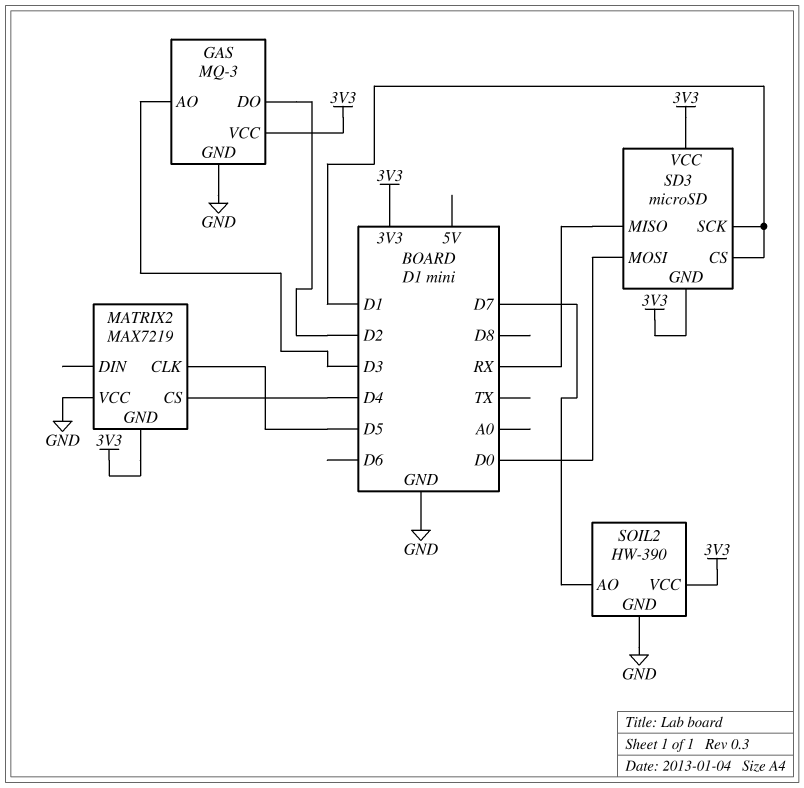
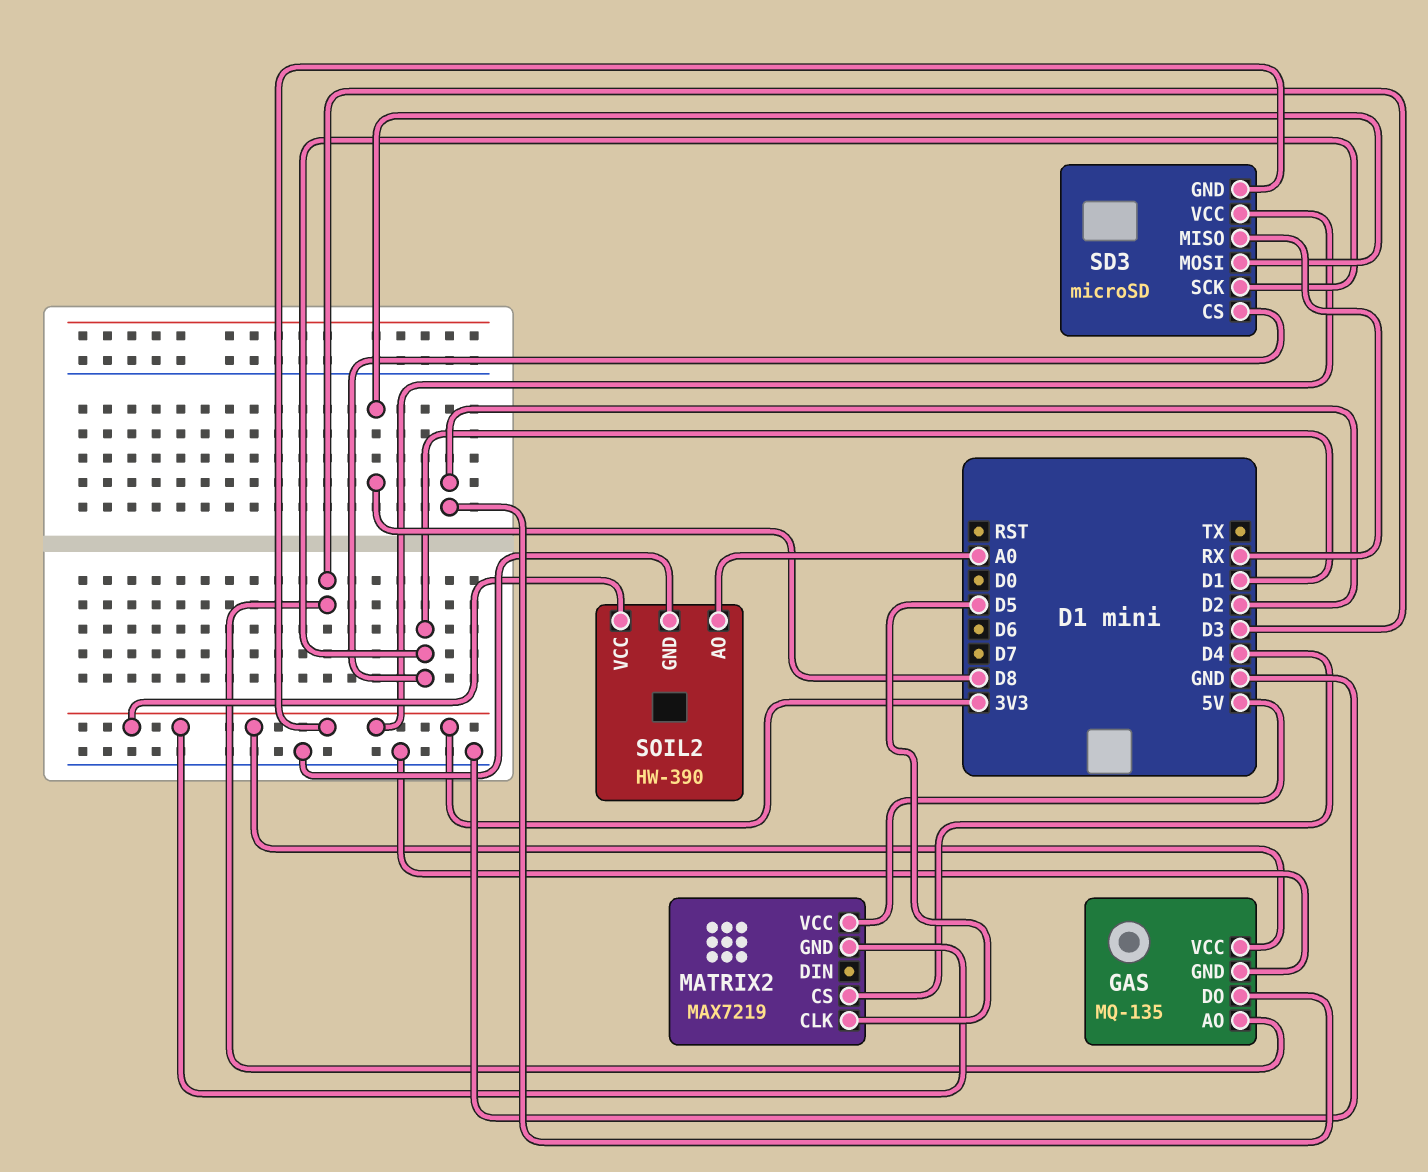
GAS: MQ-3 -> MQ-135
MATRIX2 pin VCC: GND -> 5V
SD3 pin MOSI: D0 -> D8
SOIL2 pin AO: D7 -> A0

